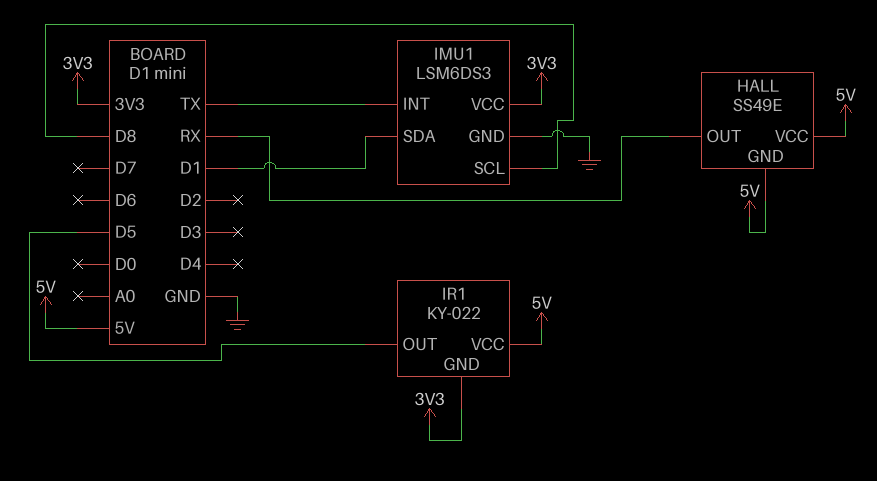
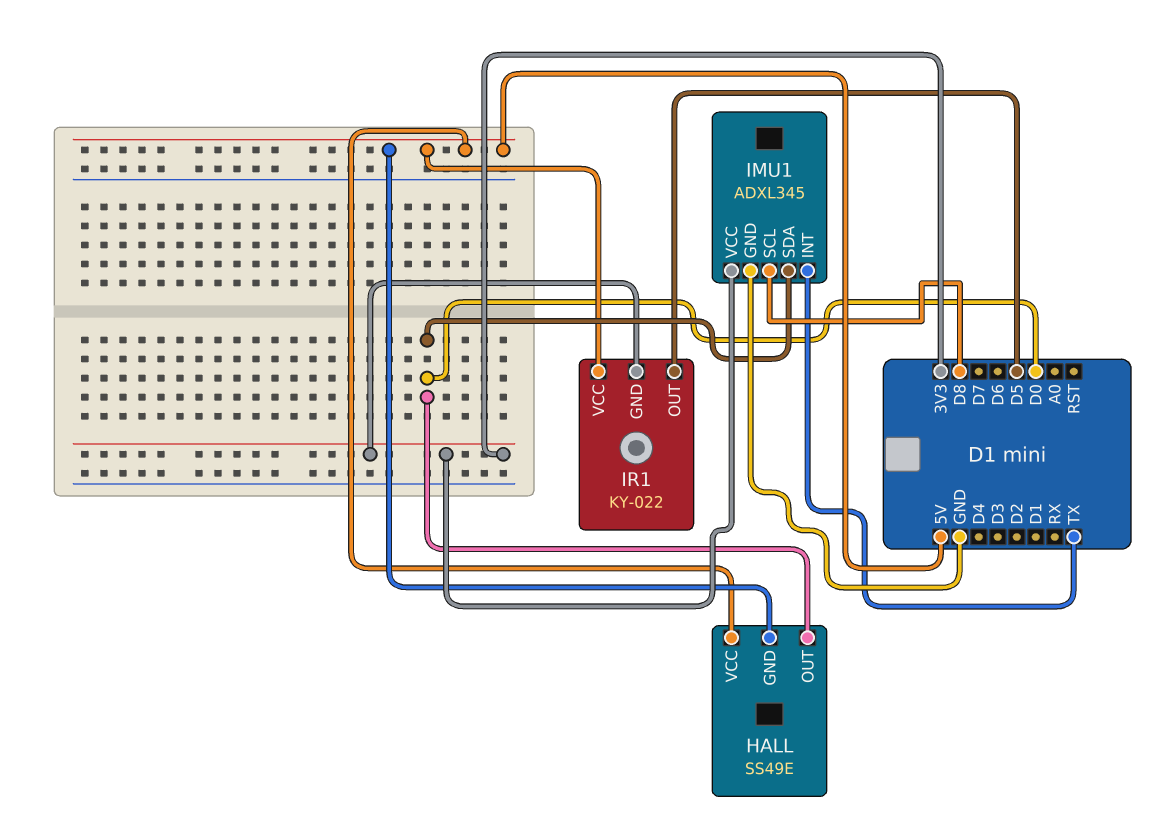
HALL pin OUT: RX -> D0
IMU1: LSM6DS3 -> ADXL345
IMU1 pin SDA: D1 -> D0

